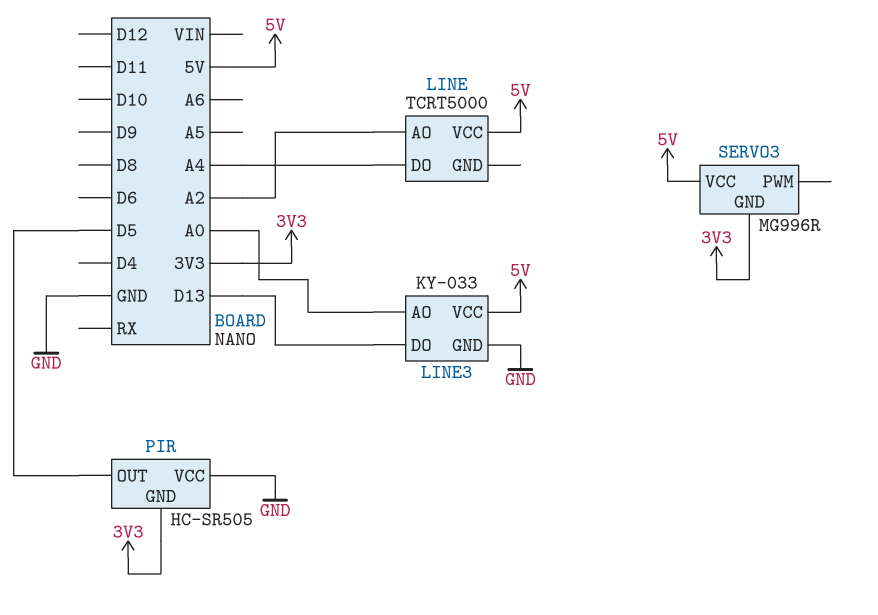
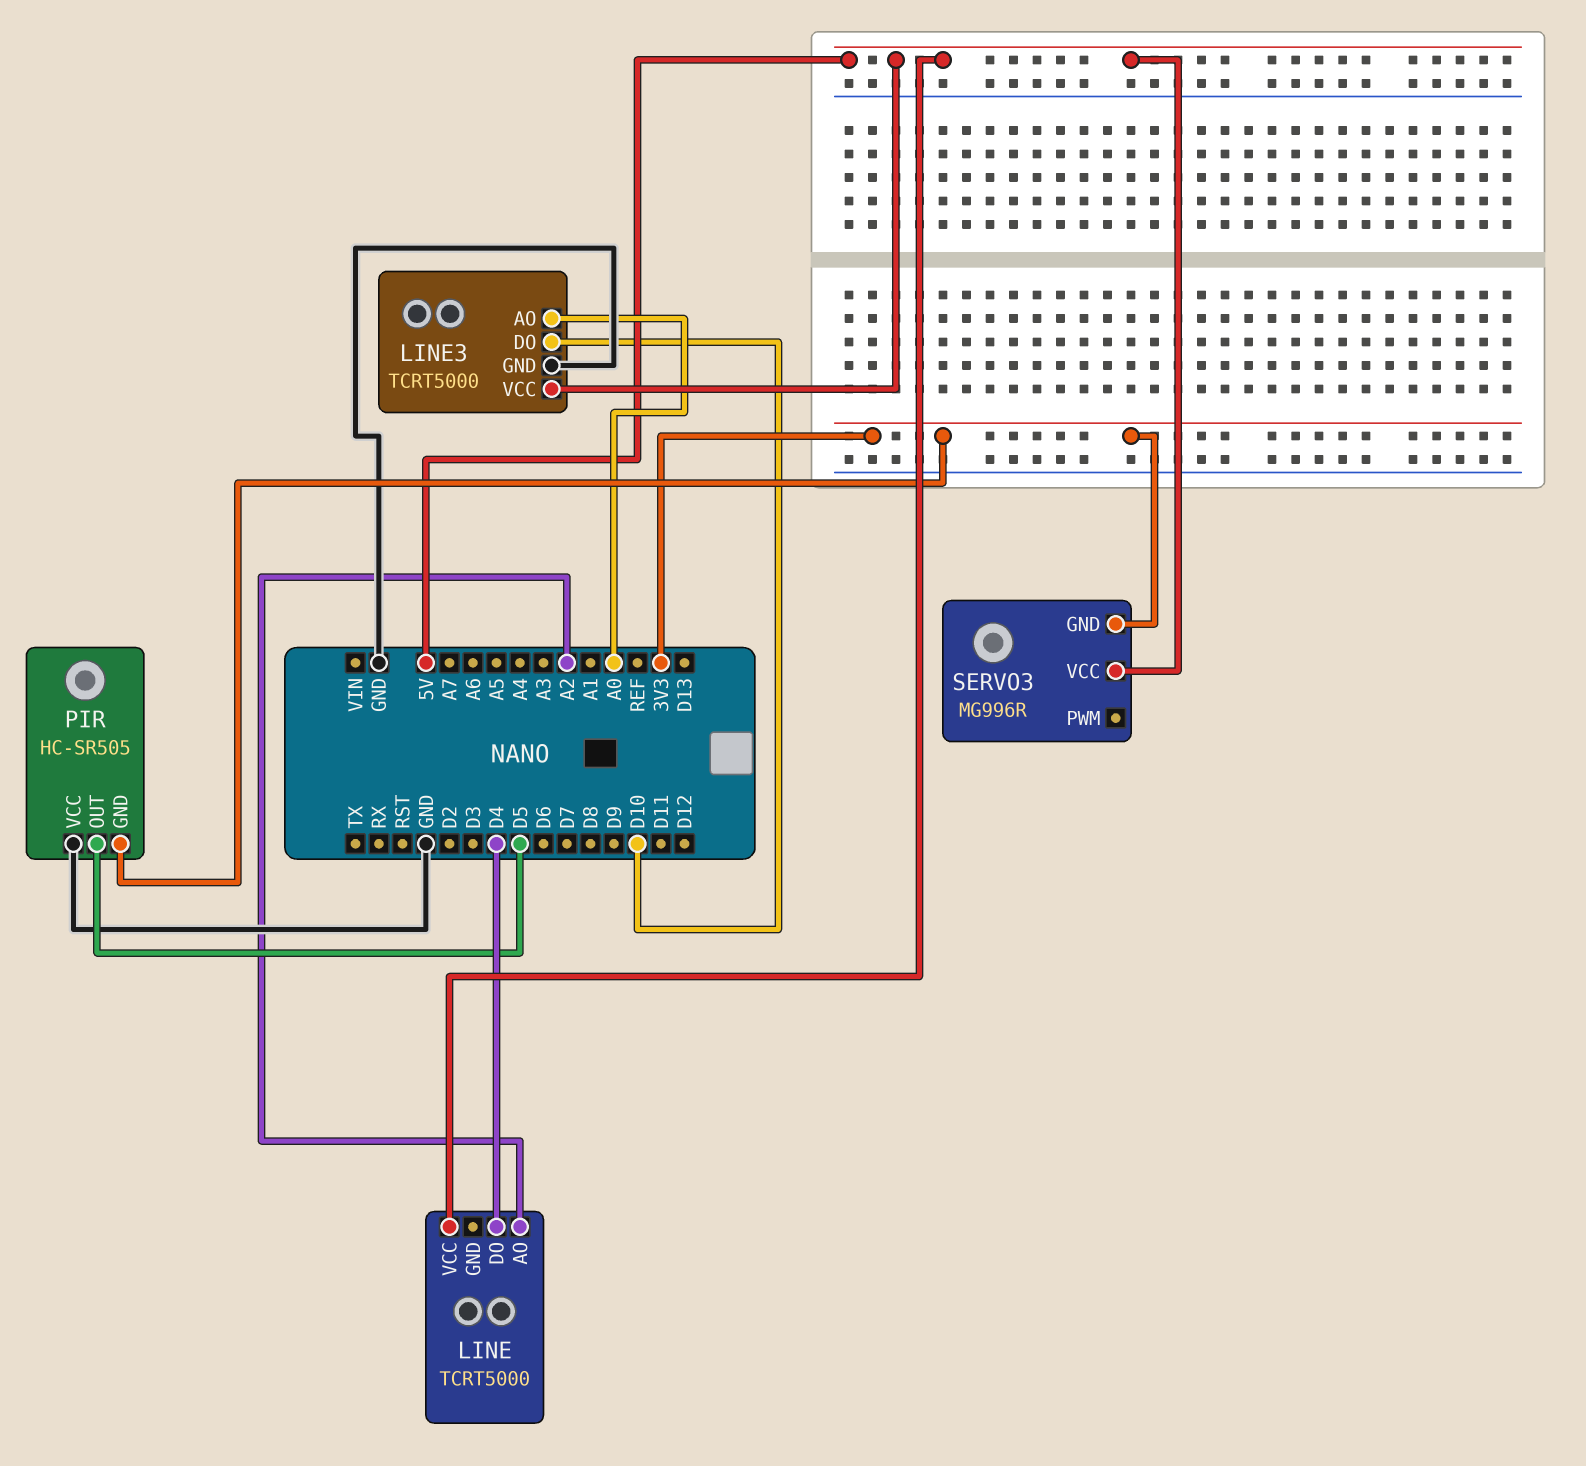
LINE pin DO: A4 -> D4
LINE3: KY-033 -> TCRT5000
LINE3 pin DO: D13 -> D10

